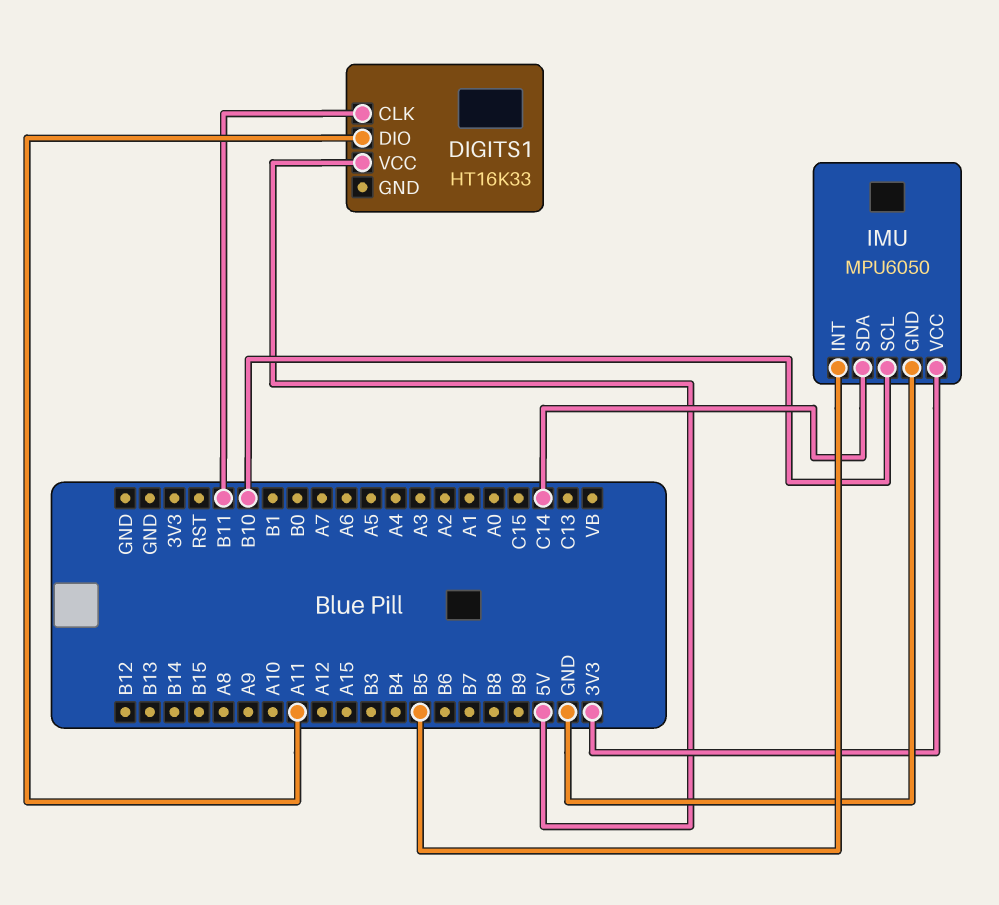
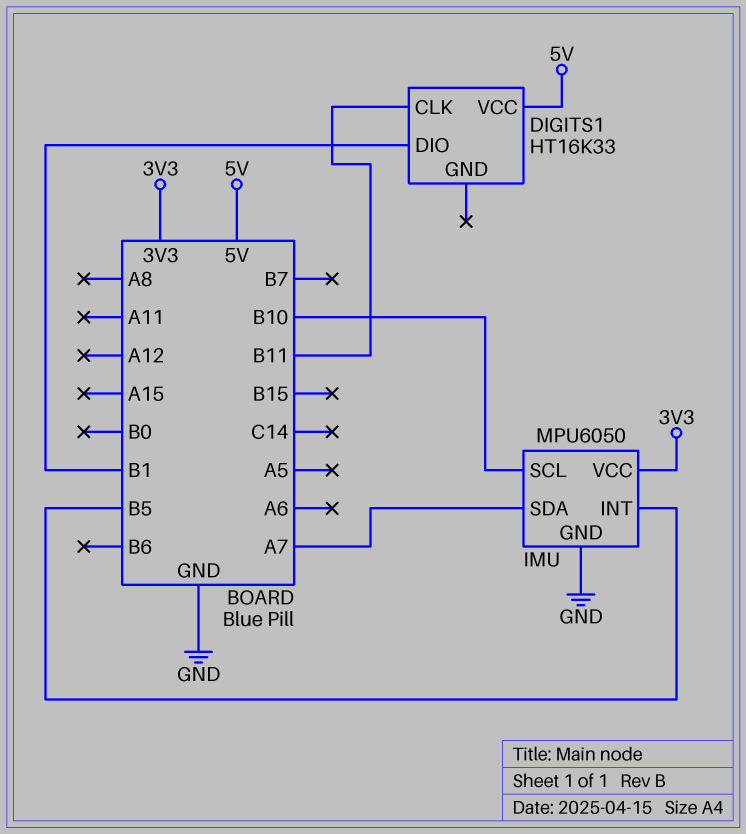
DIGITS1 pin DIO: A11 -> B1
IMU pin SDA: C14 -> A7

